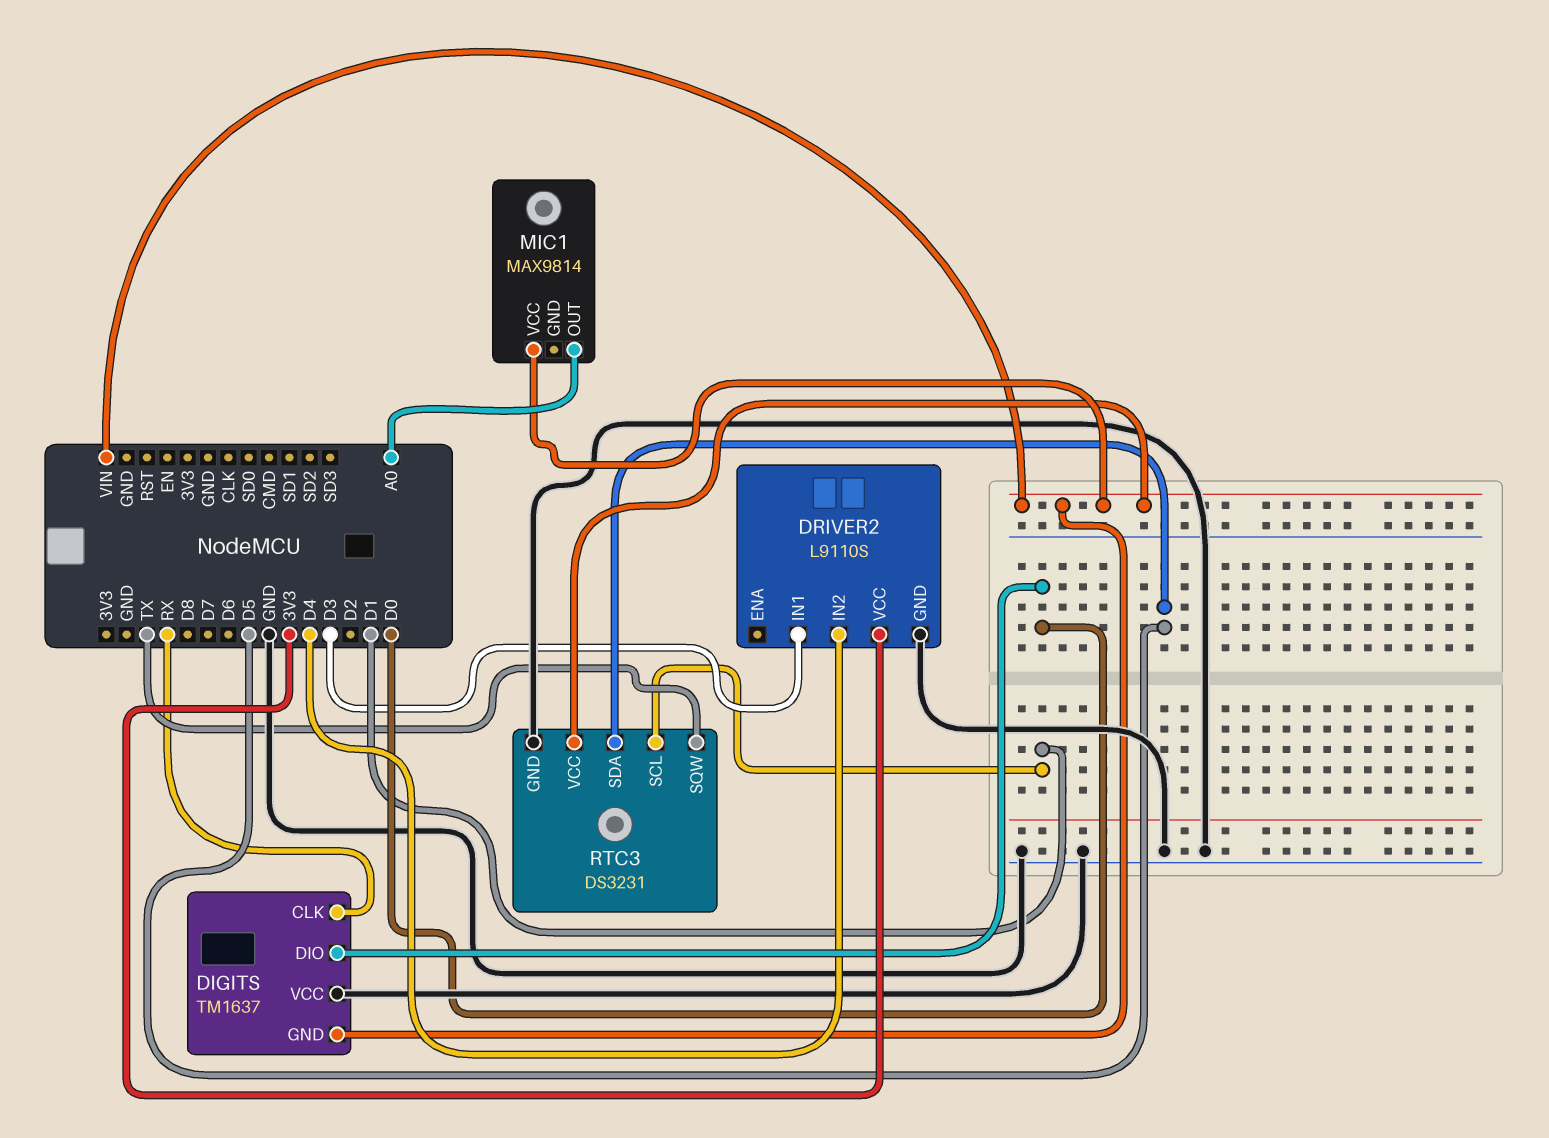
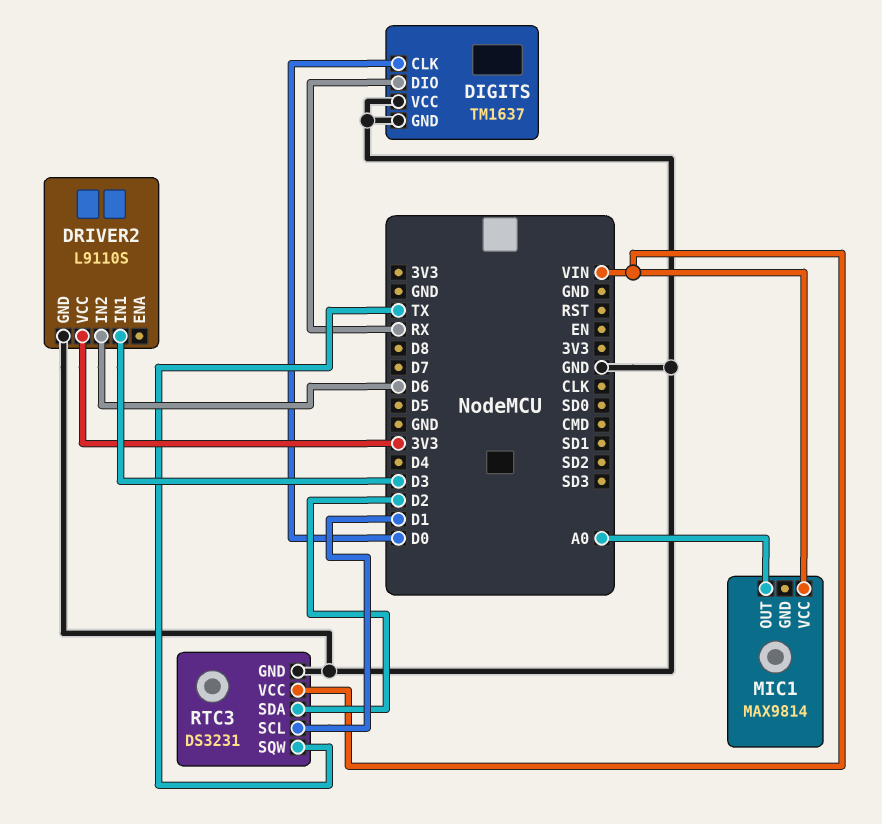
DIGITS pin CLK: RX -> D0
DIGITS pin DIO: D0 -> RX
DIGITS pin GND: VIN -> GND
DRIVER2 pin IN2: D4 -> D6
RTC3 pin SDA: D5 -> D2

